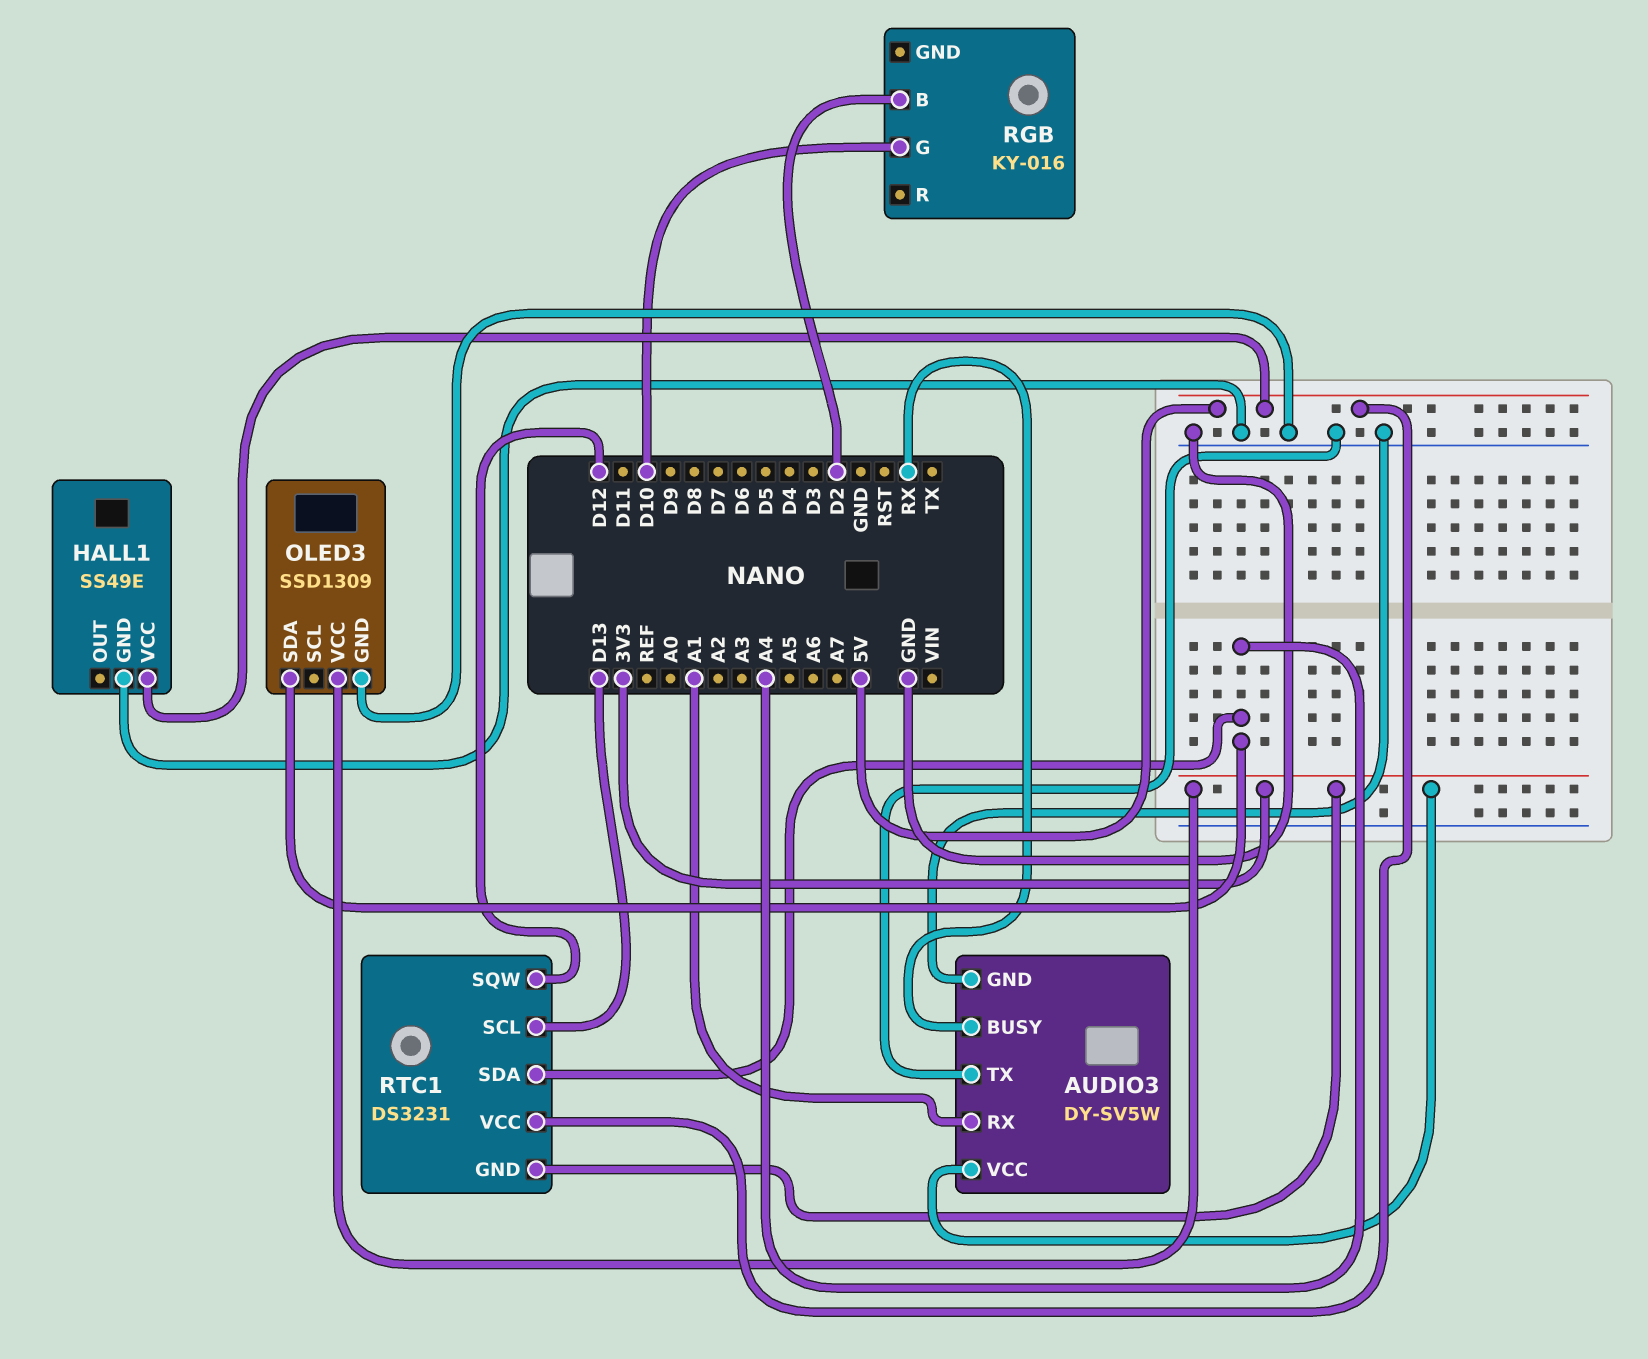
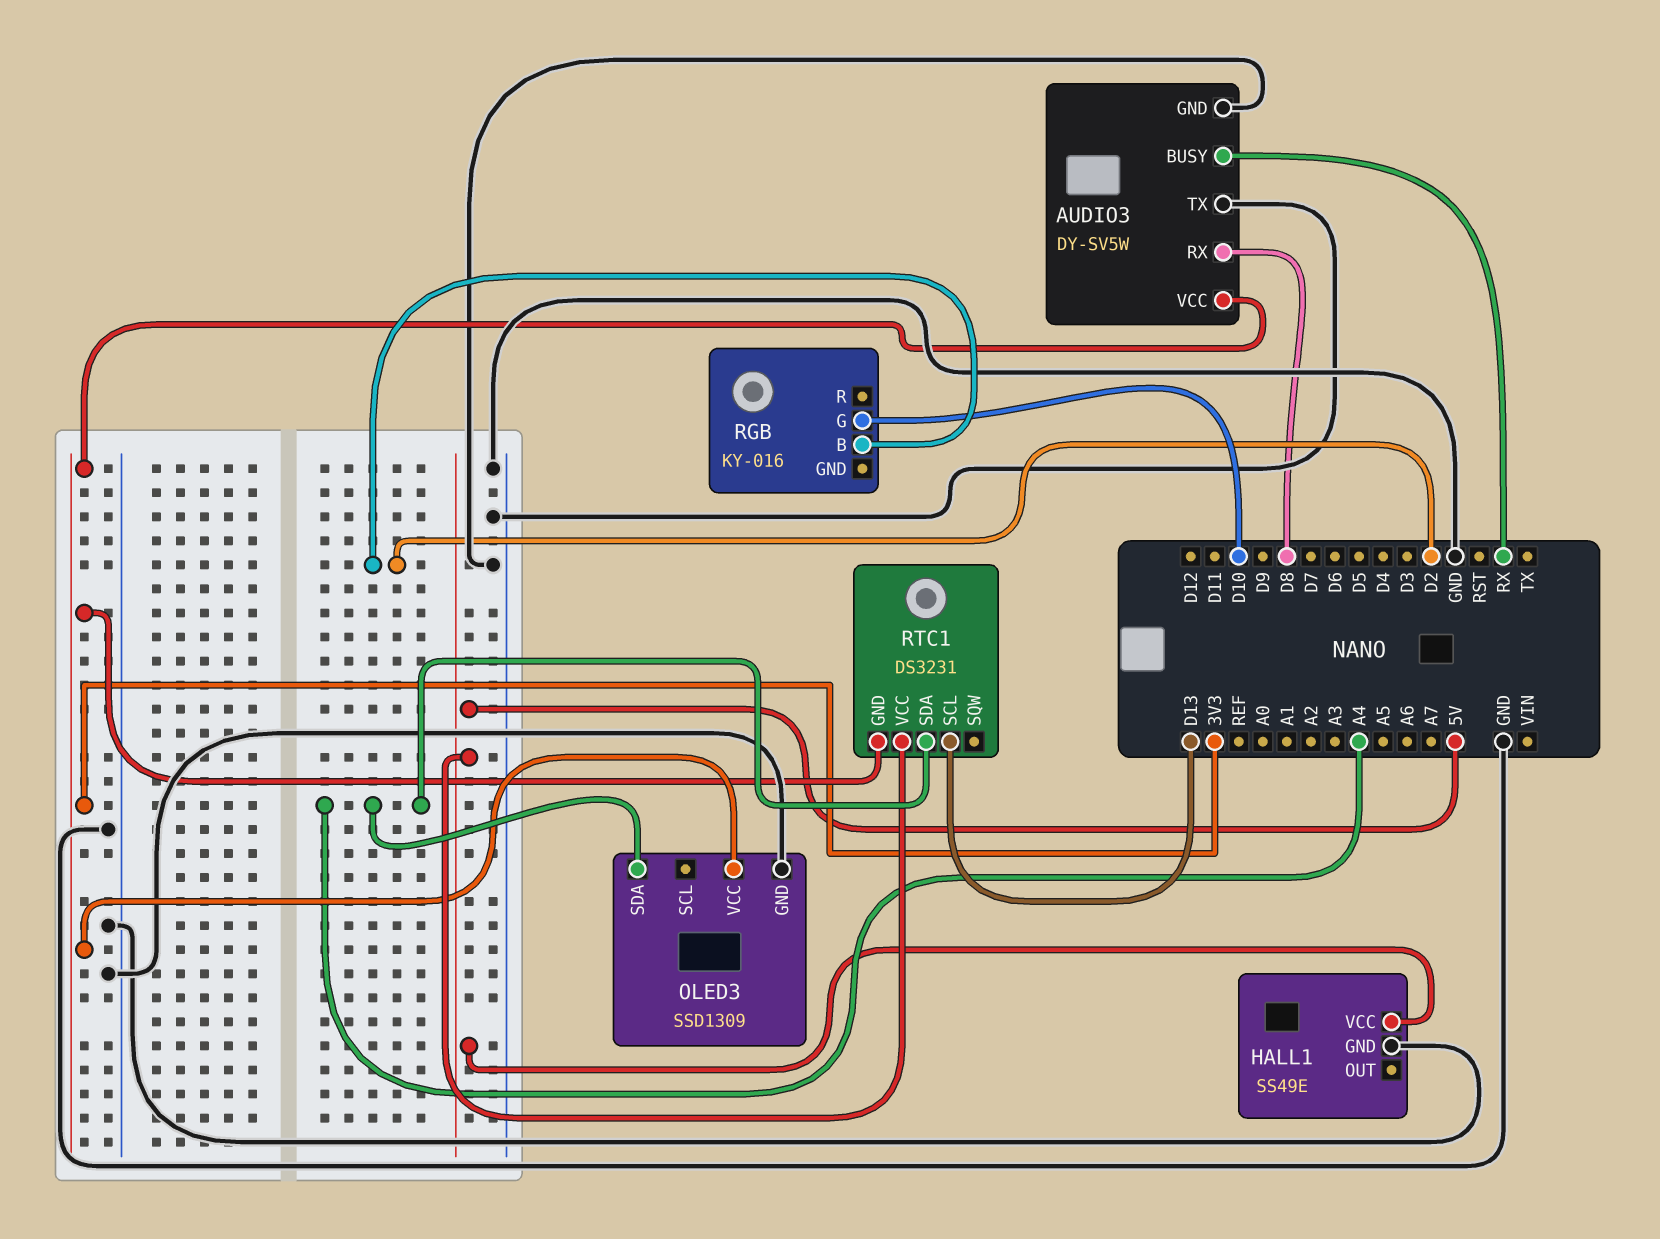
AUDIO3 pin RX: A1 -> D8
RTC1 pin SQW: D12 -> none

